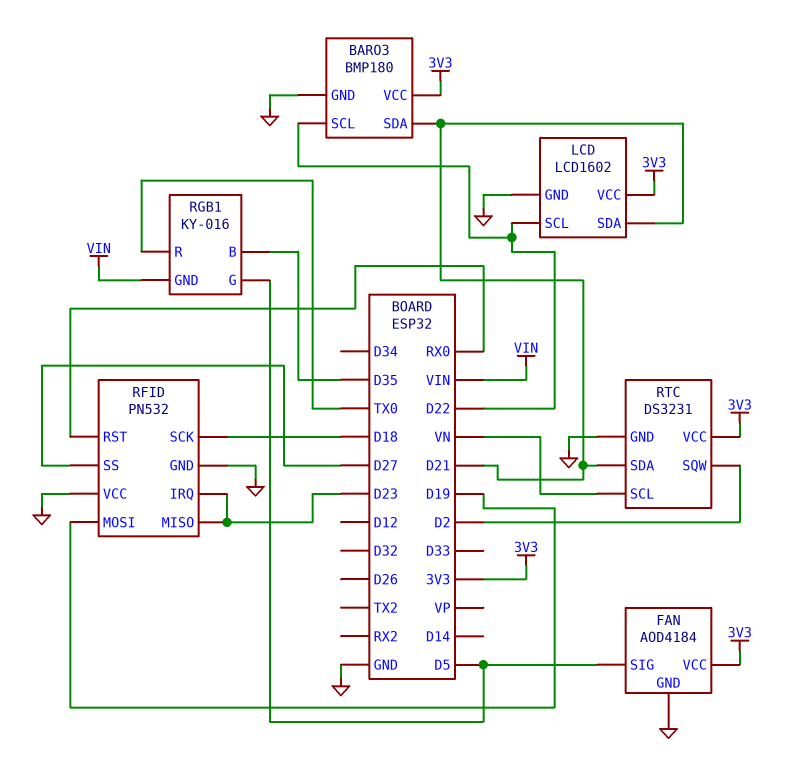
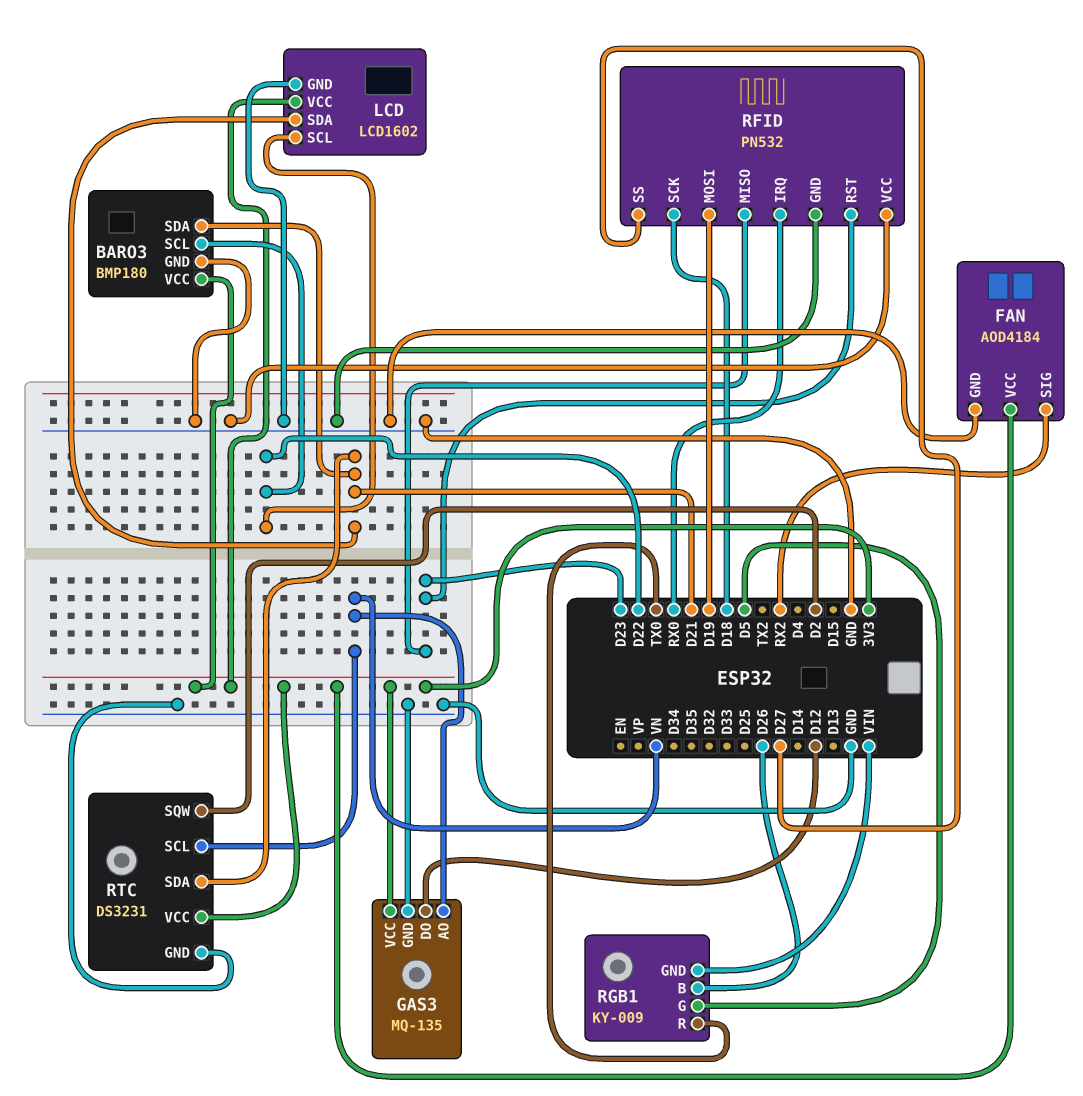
FAN pin SIG: D5 -> RX2
GAS3: none -> MQ-135
GAS3 pin AO: none -> VN
GAS3 pin DO: none -> D12
GAS3 pin GND: none -> GND
GAS3 pin VCC: none -> 3V3
RFID pin IRQ: D23 -> RX0
RFID pin RST: RX0 -> D23
RGB1: KY-016 -> KY-009
RGB1 pin B: D35 -> D26

